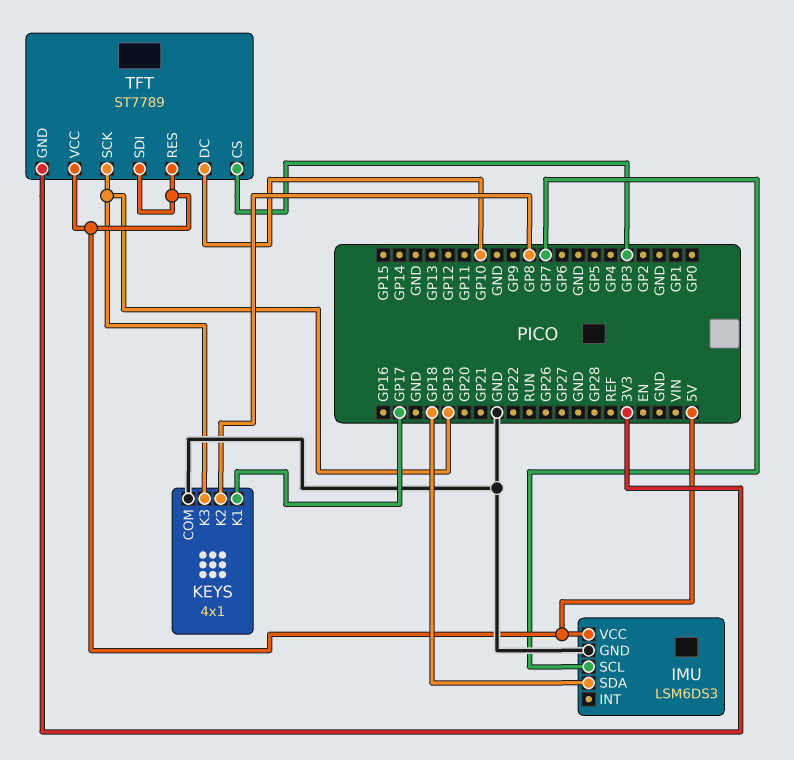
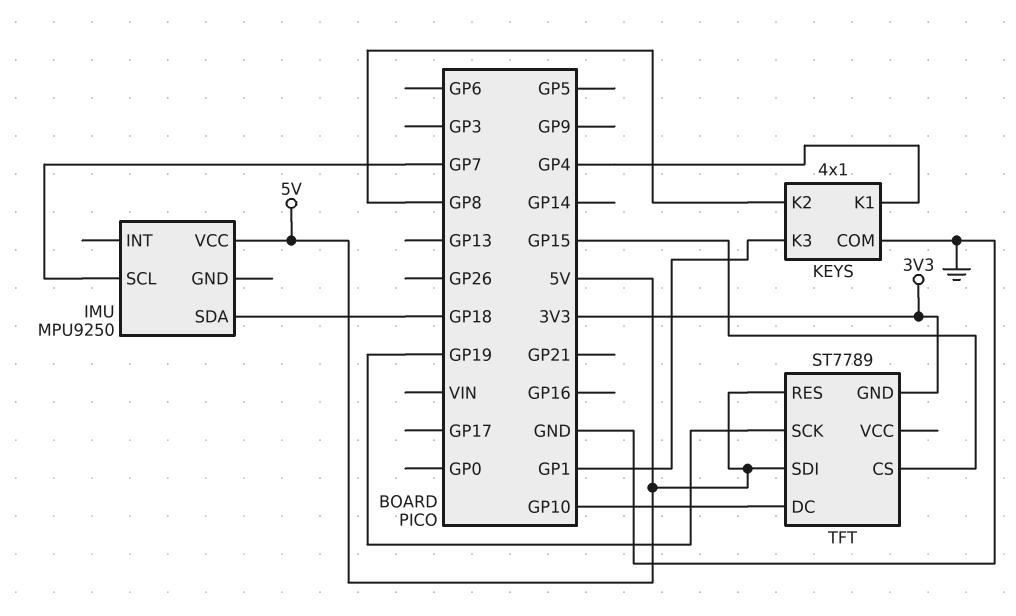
IMU: LSM6DS3 -> MPU9250
IMU pin GND: GND -> none
KEYS pin K1: GP17 -> GP4
KEYS pin K3: GP19 -> GP1
TFT pin CS: GP3 -> GP15
TFT pin VCC: 5V -> none

